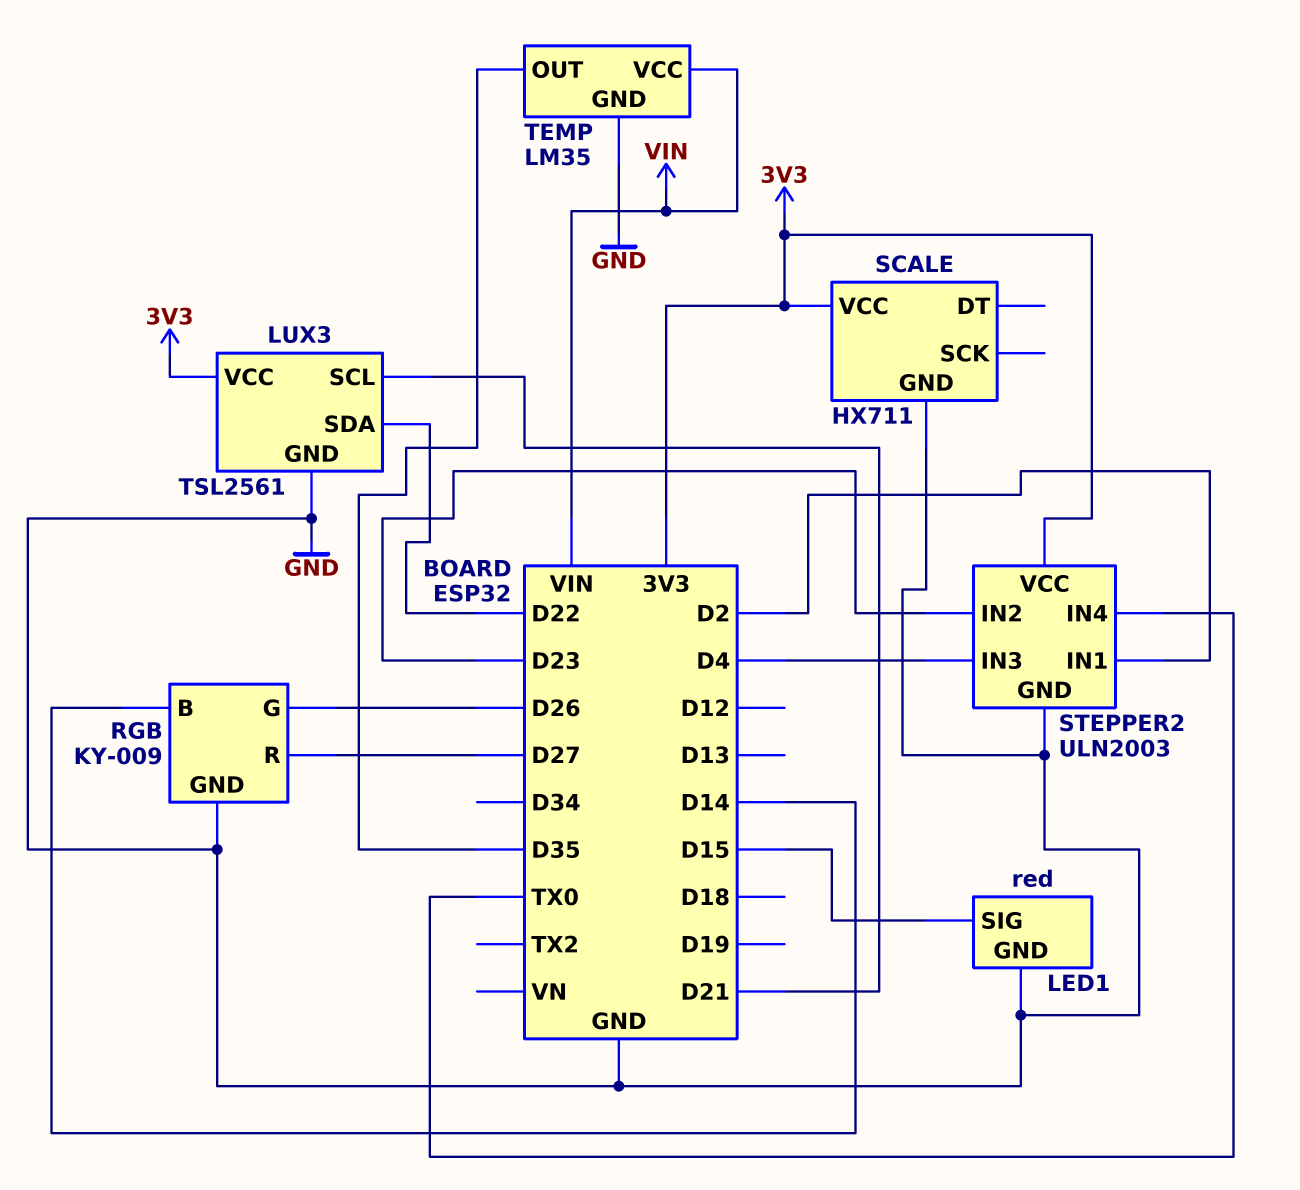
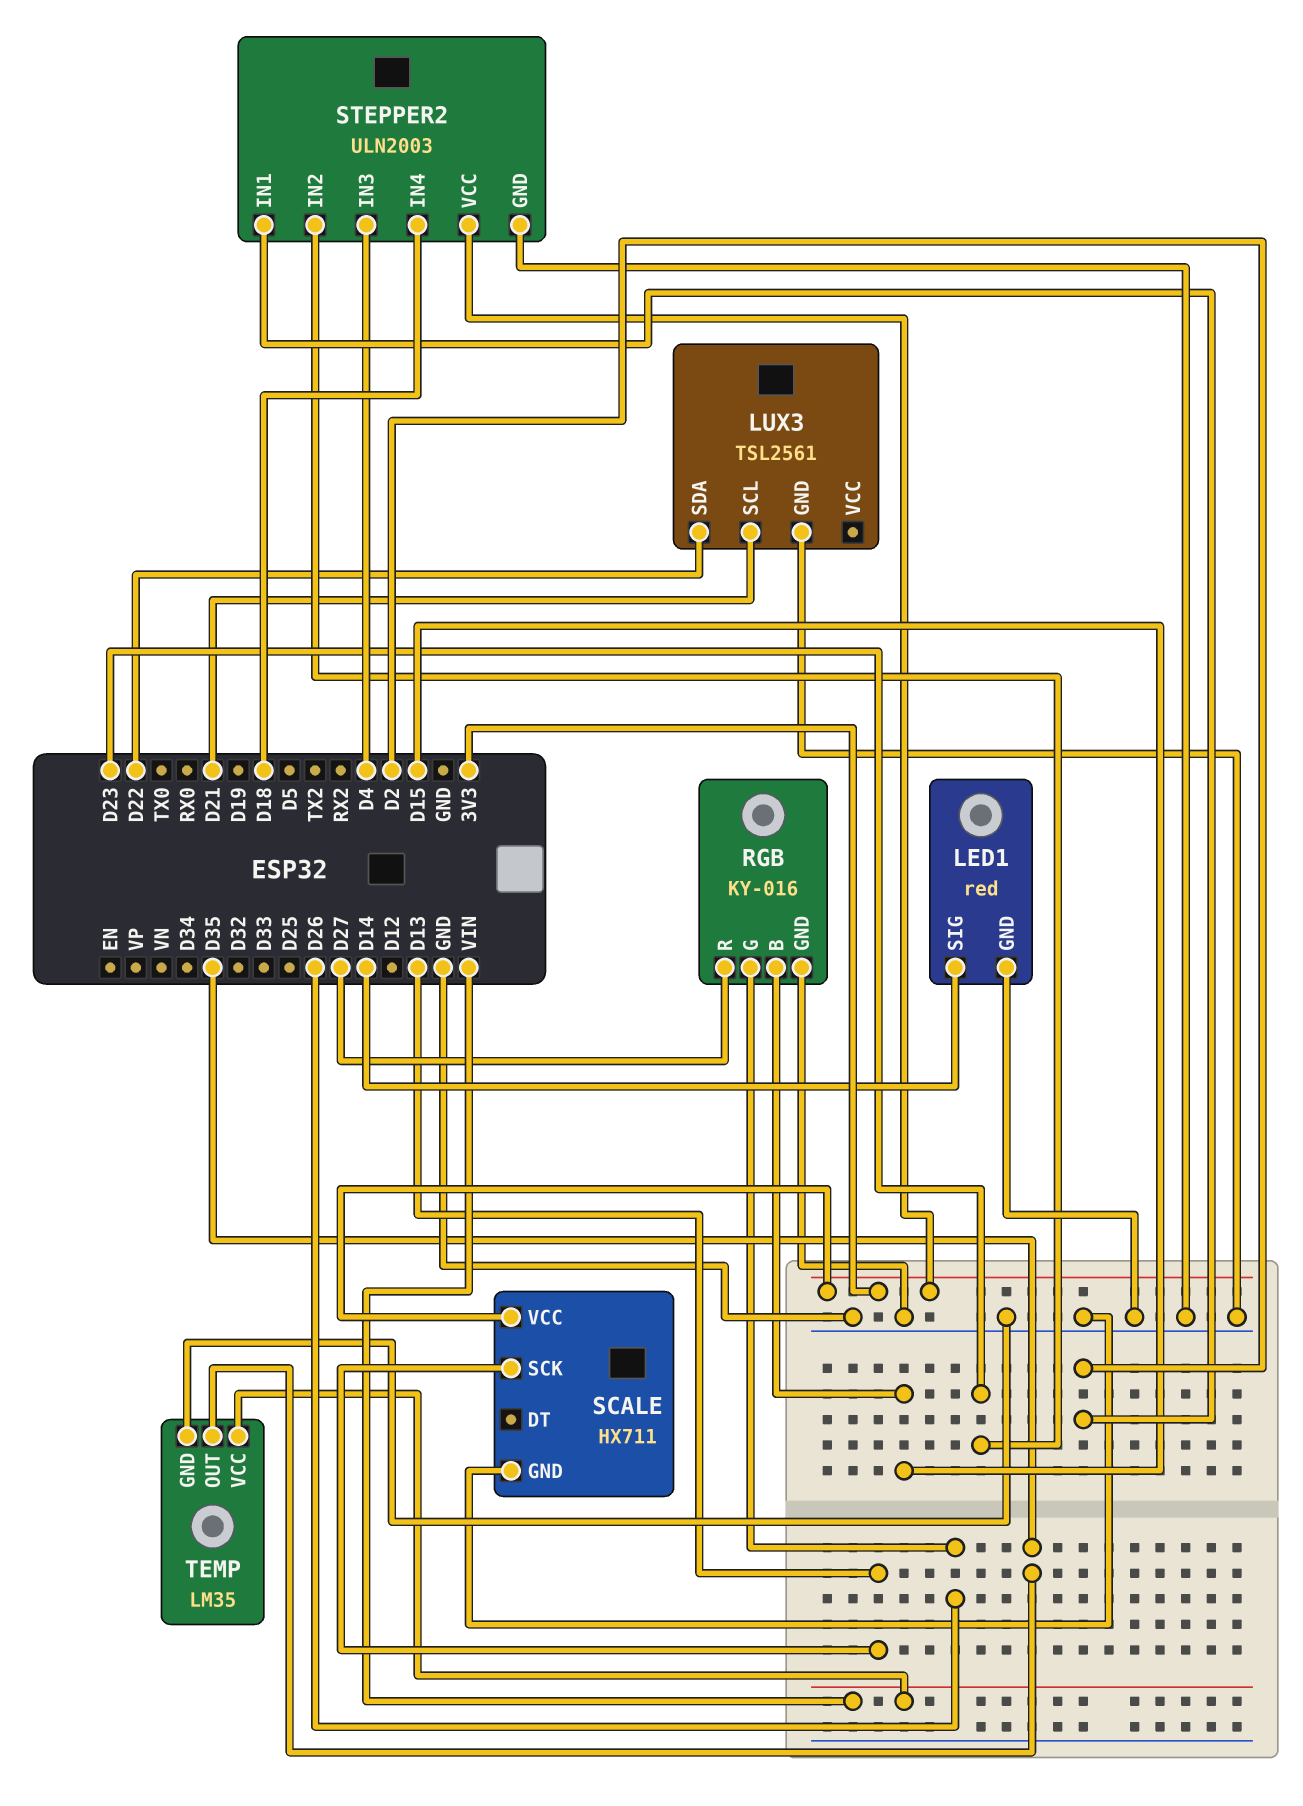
LED1 pin SIG: D15 -> D14
LUX3 pin VCC: 3V3 -> none
RGB: KY-009 -> KY-016
RGB pin B: D14 -> D15
SCALE pin SCK: none -> D13
STEPPER2 pin IN4: TX0 -> D18

